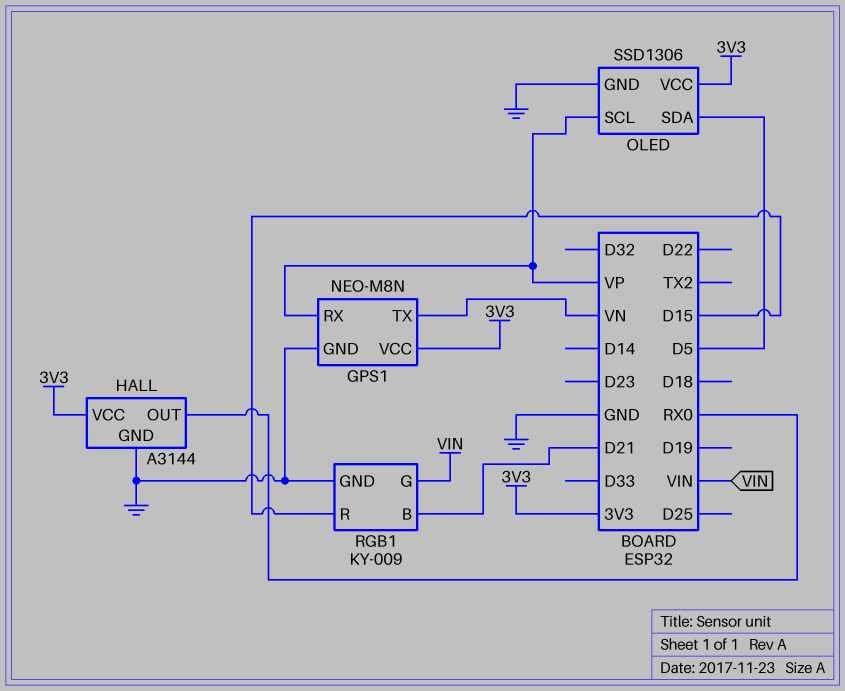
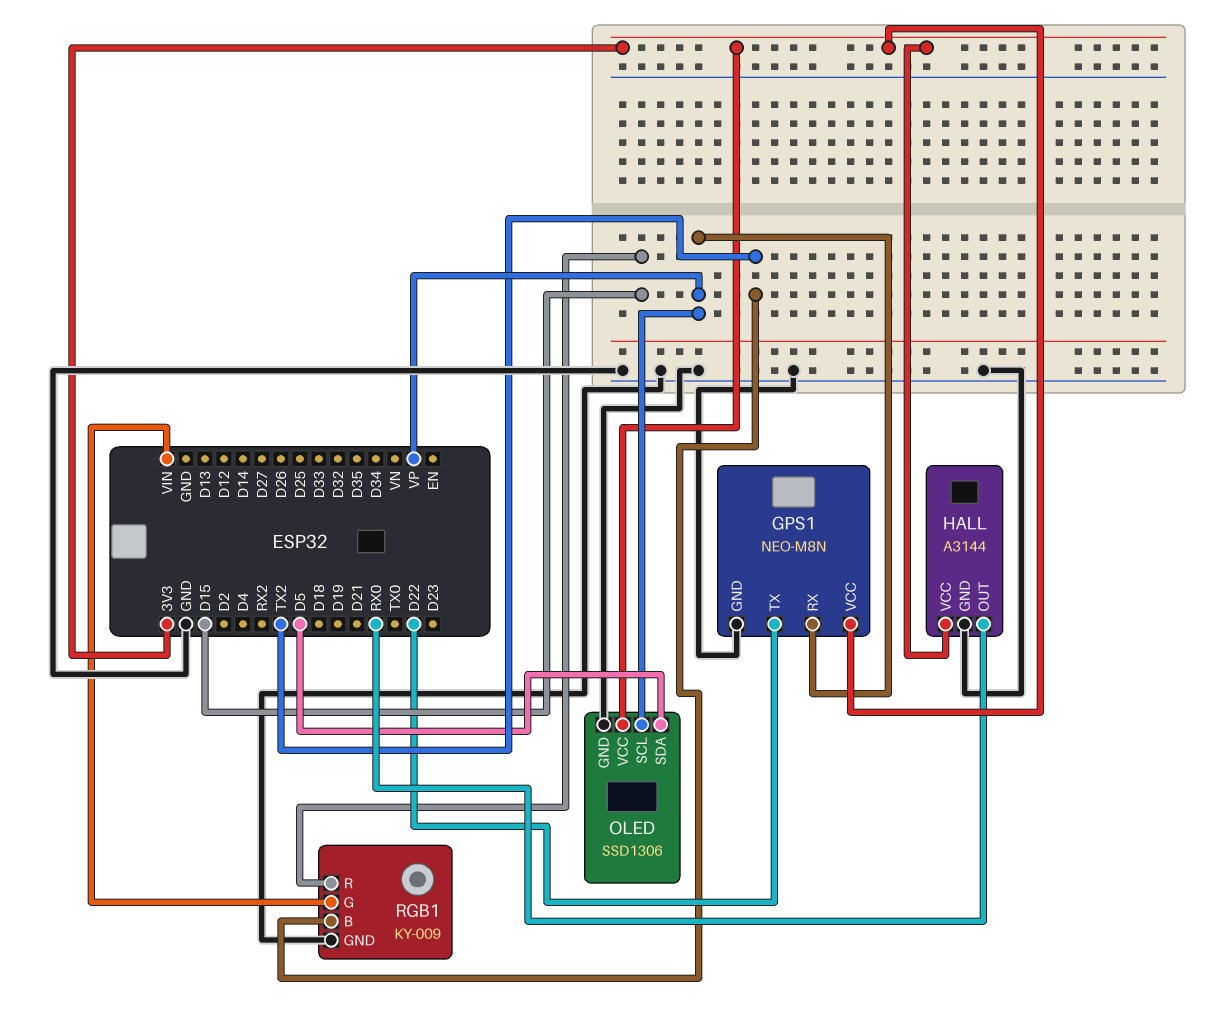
GPS1 pin TX: VN -> D22
RGB1 pin B: D21 -> TX2

